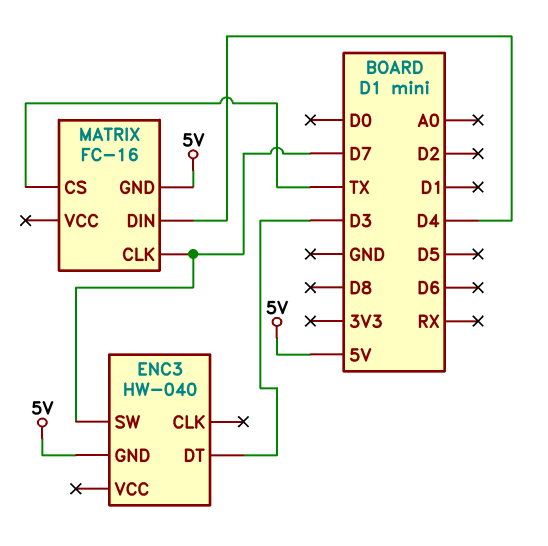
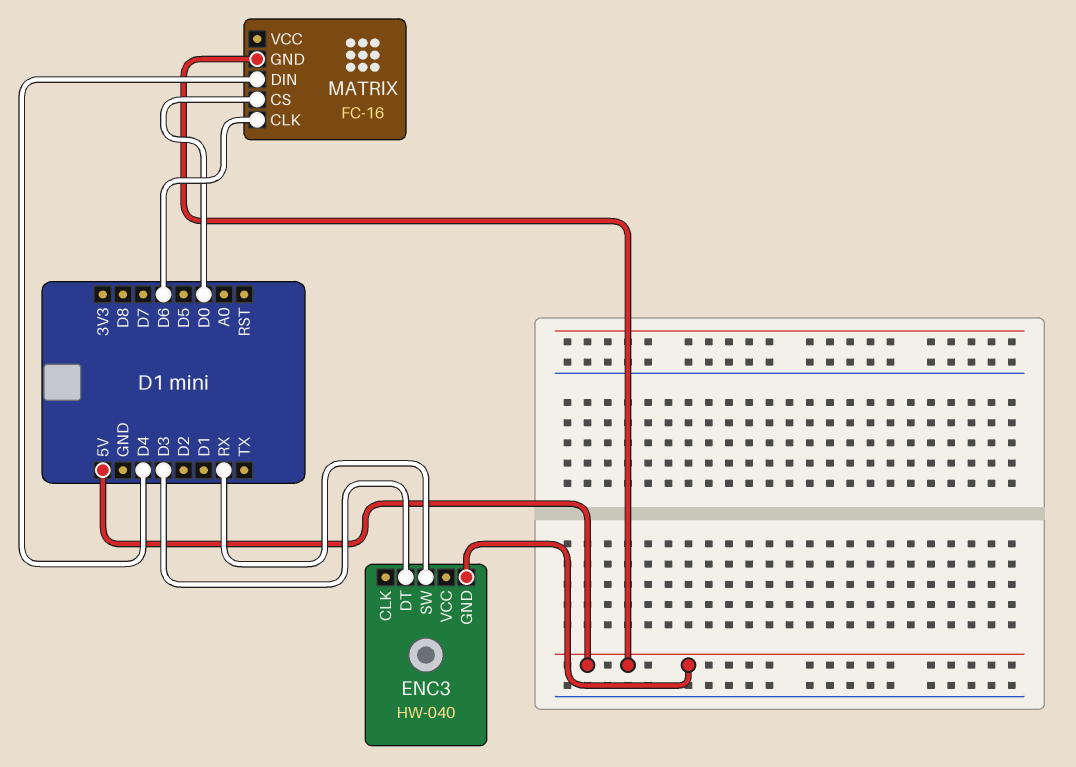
ENC3 pin SW: D7 -> RX
MATRIX pin CLK: D7 -> D6
MATRIX pin CS: TX -> D0

